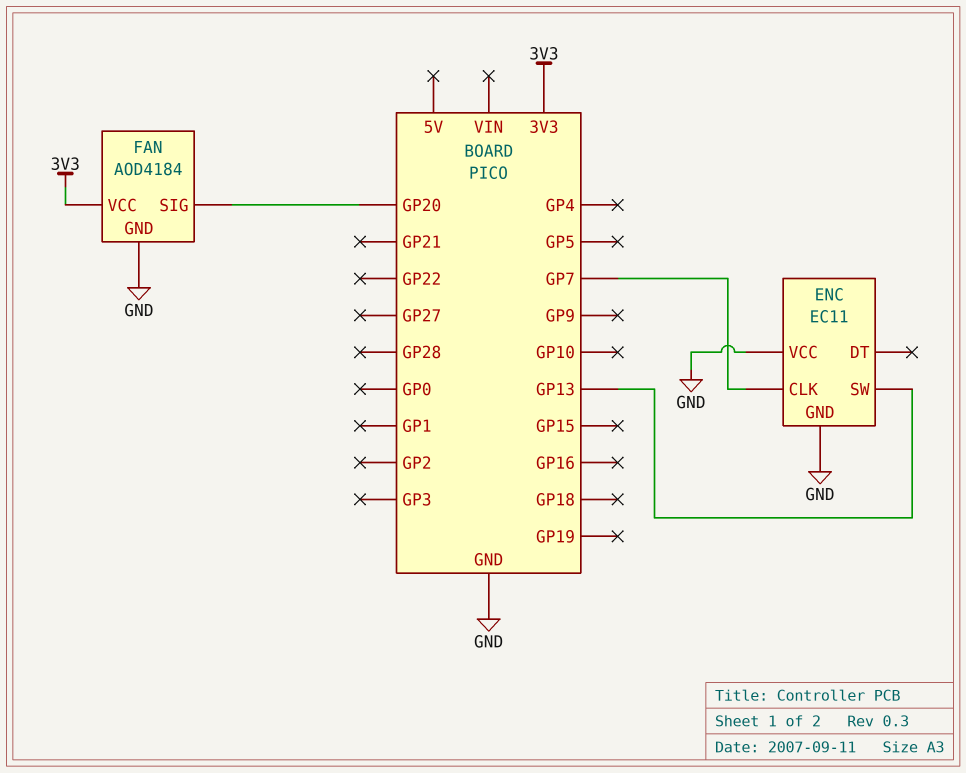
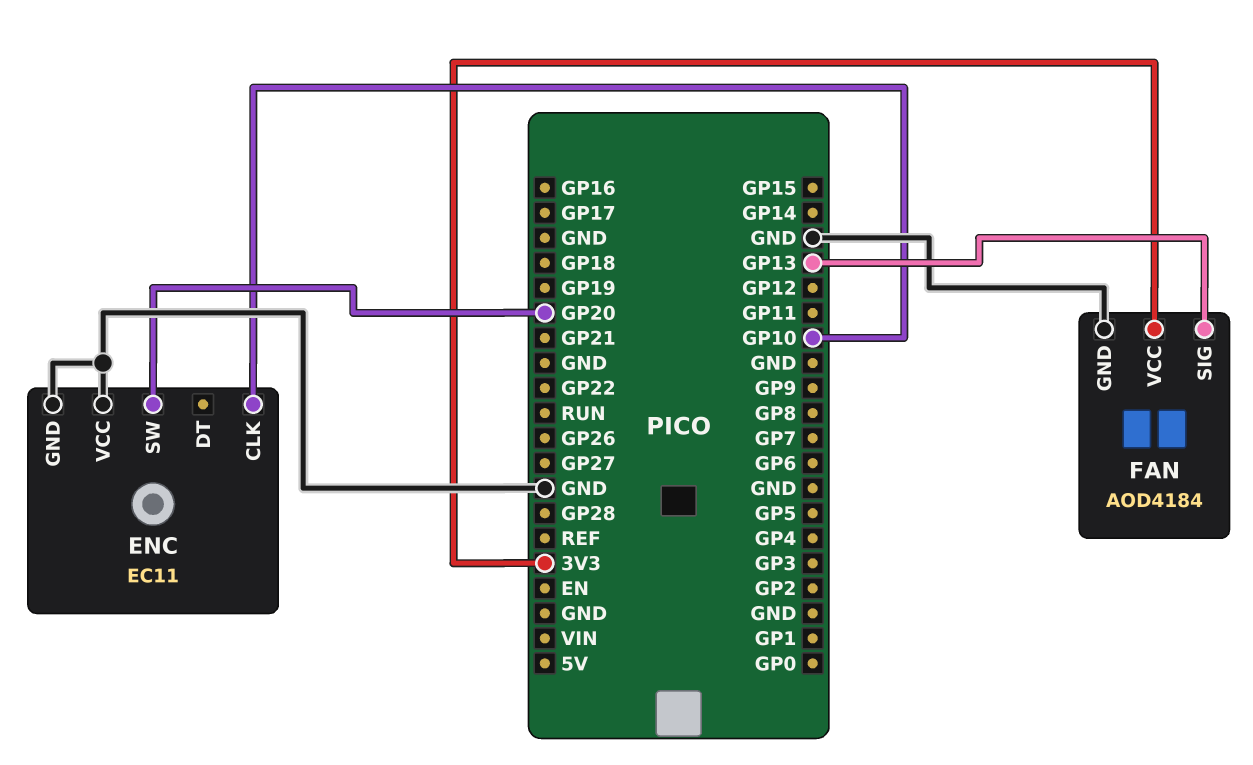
ENC pin CLK: GP7 -> GP10
ENC pin SW: GP13 -> GP20
FAN pin SIG: GP20 -> GP13

